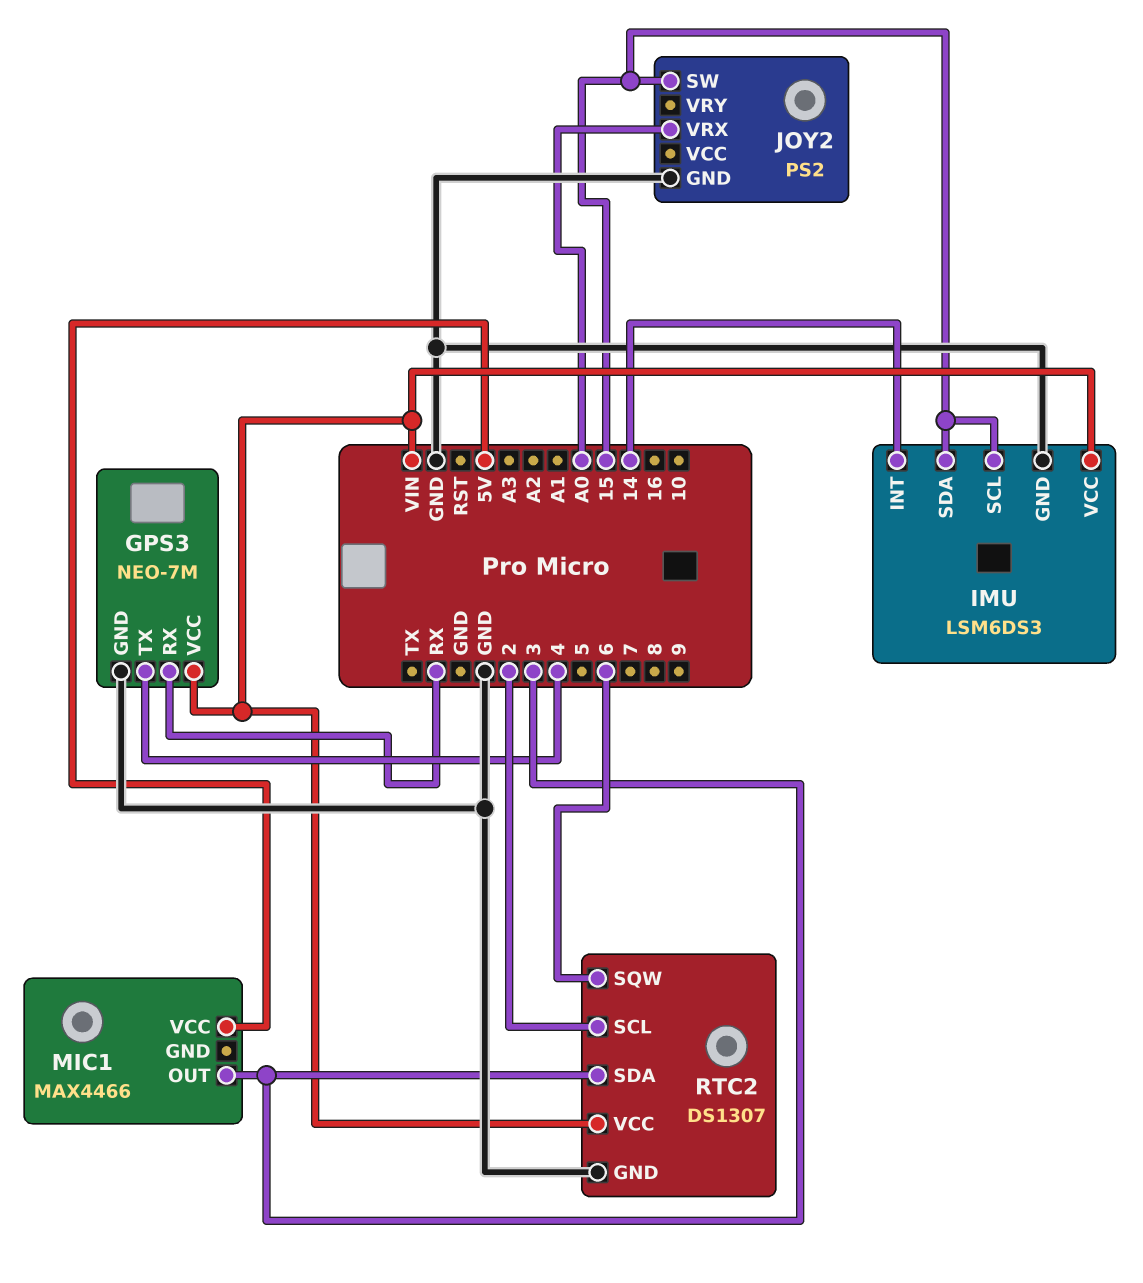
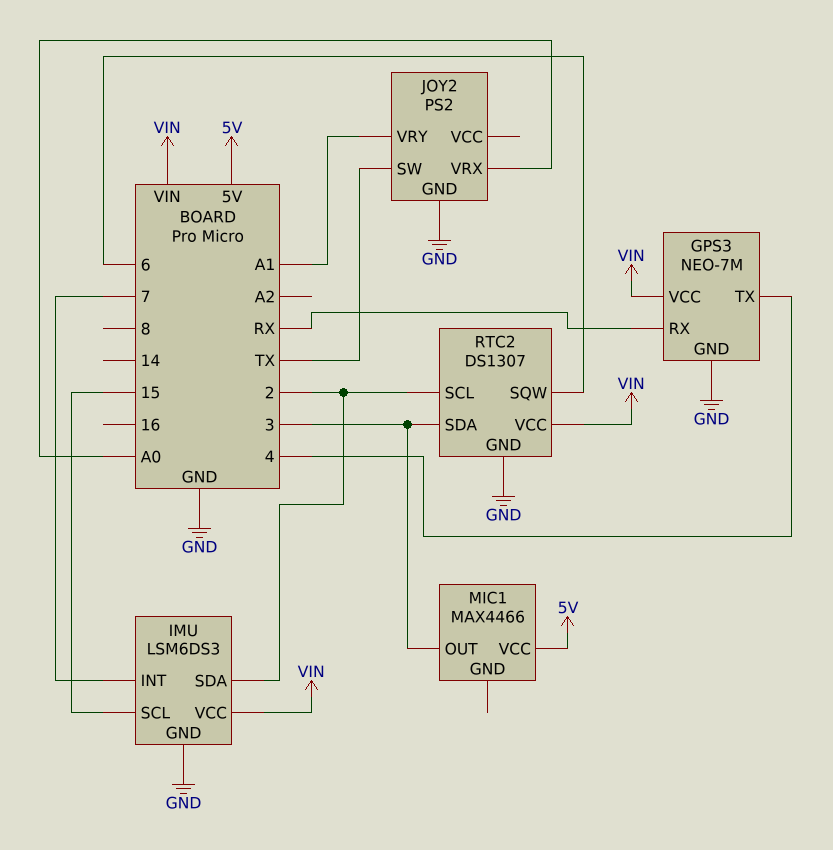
IMU pin INT: 14 -> 7
IMU pin SDA: 15 -> 2
JOY2 pin SW: 15 -> TX
JOY2 pin VRY: none -> A1

